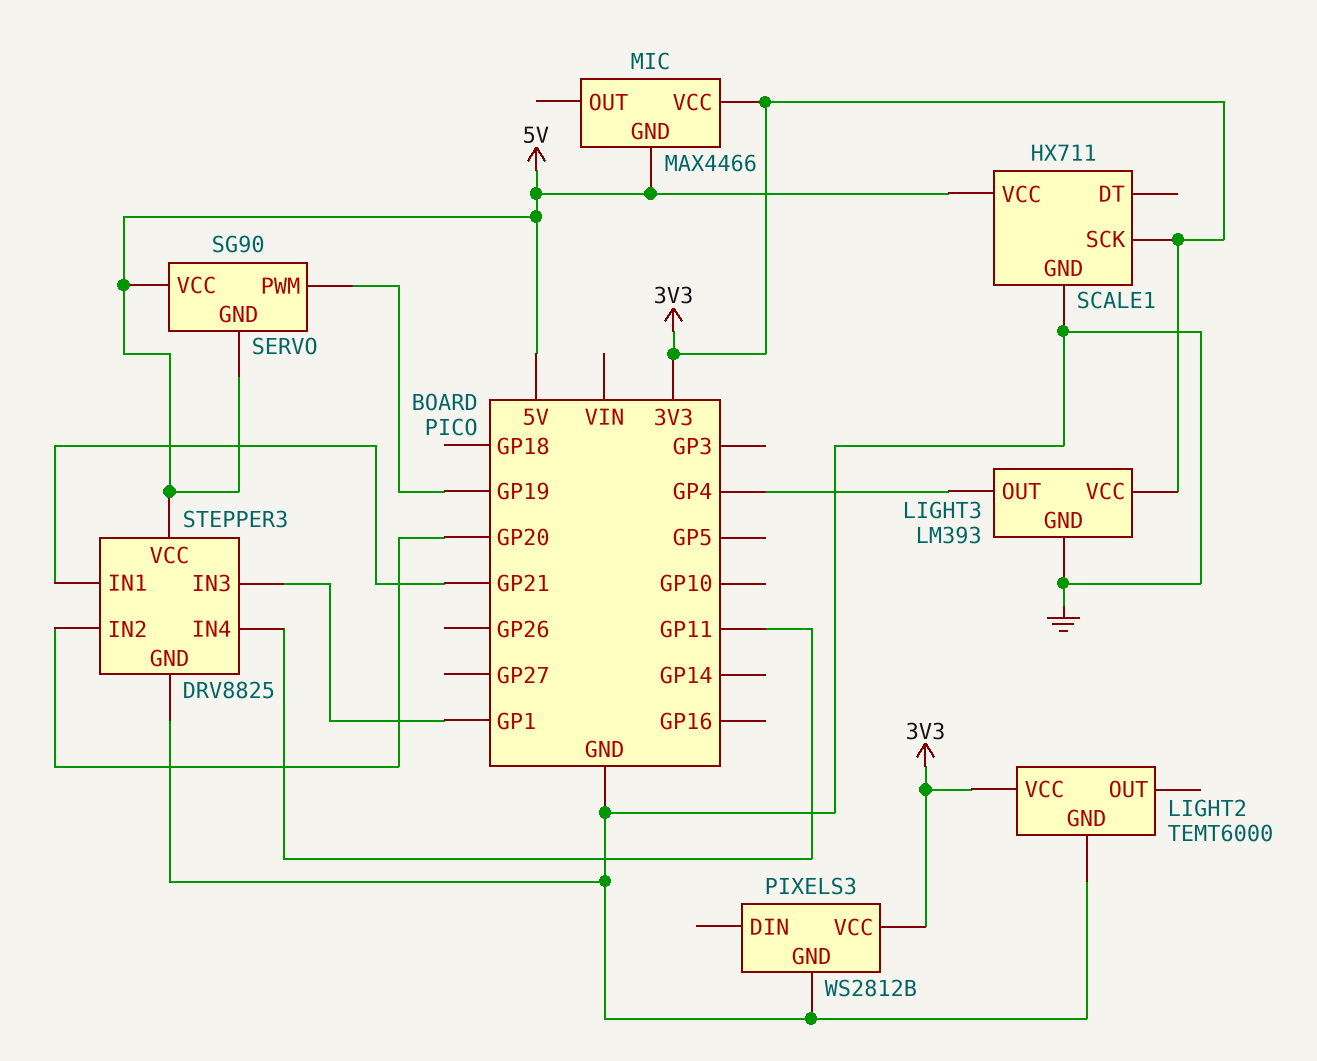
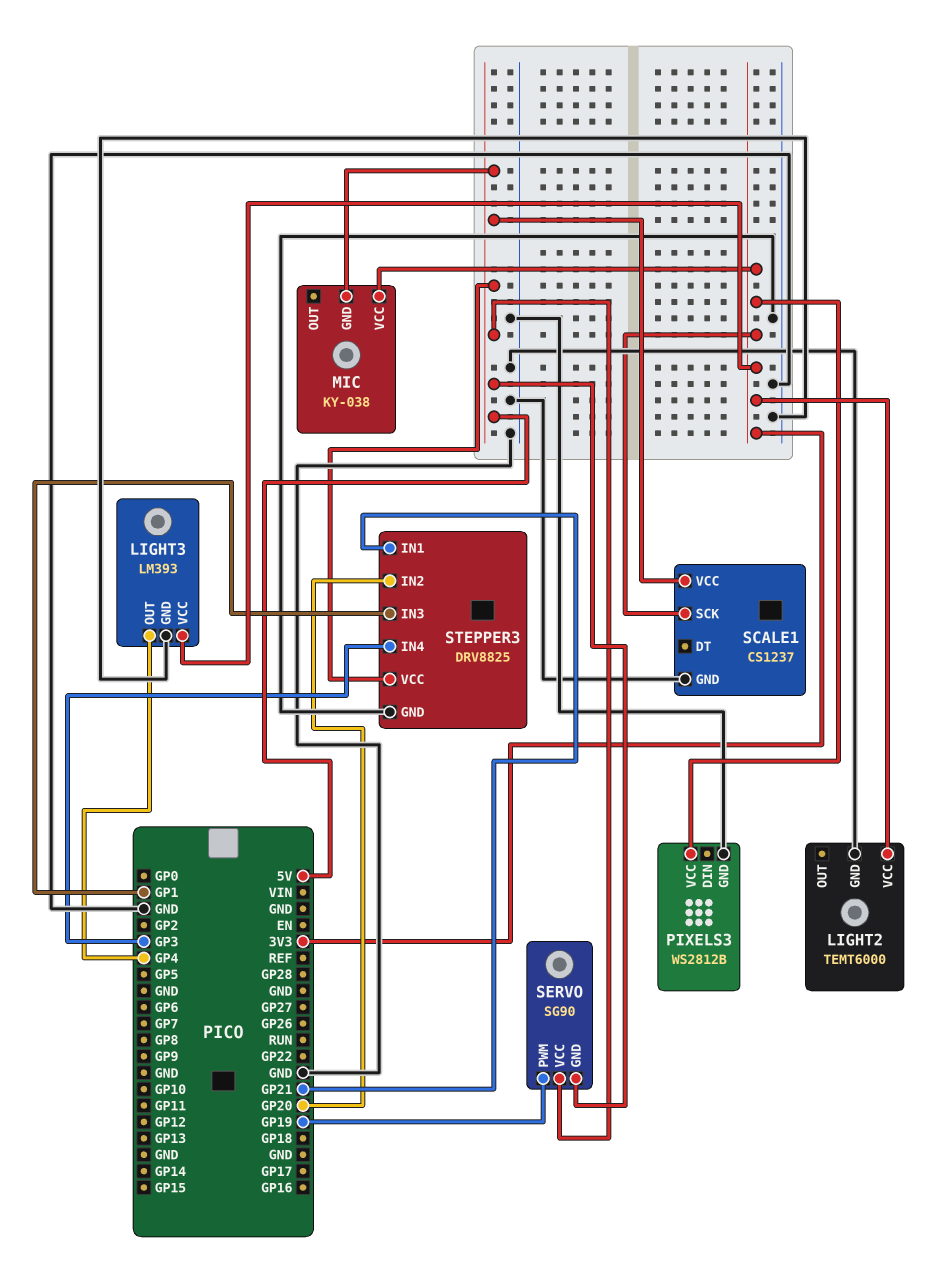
MIC: MAX4466 -> KY-038
SCALE1: HX711 -> CS1237
STEPPER3 pin IN4: GP11 -> GP3

